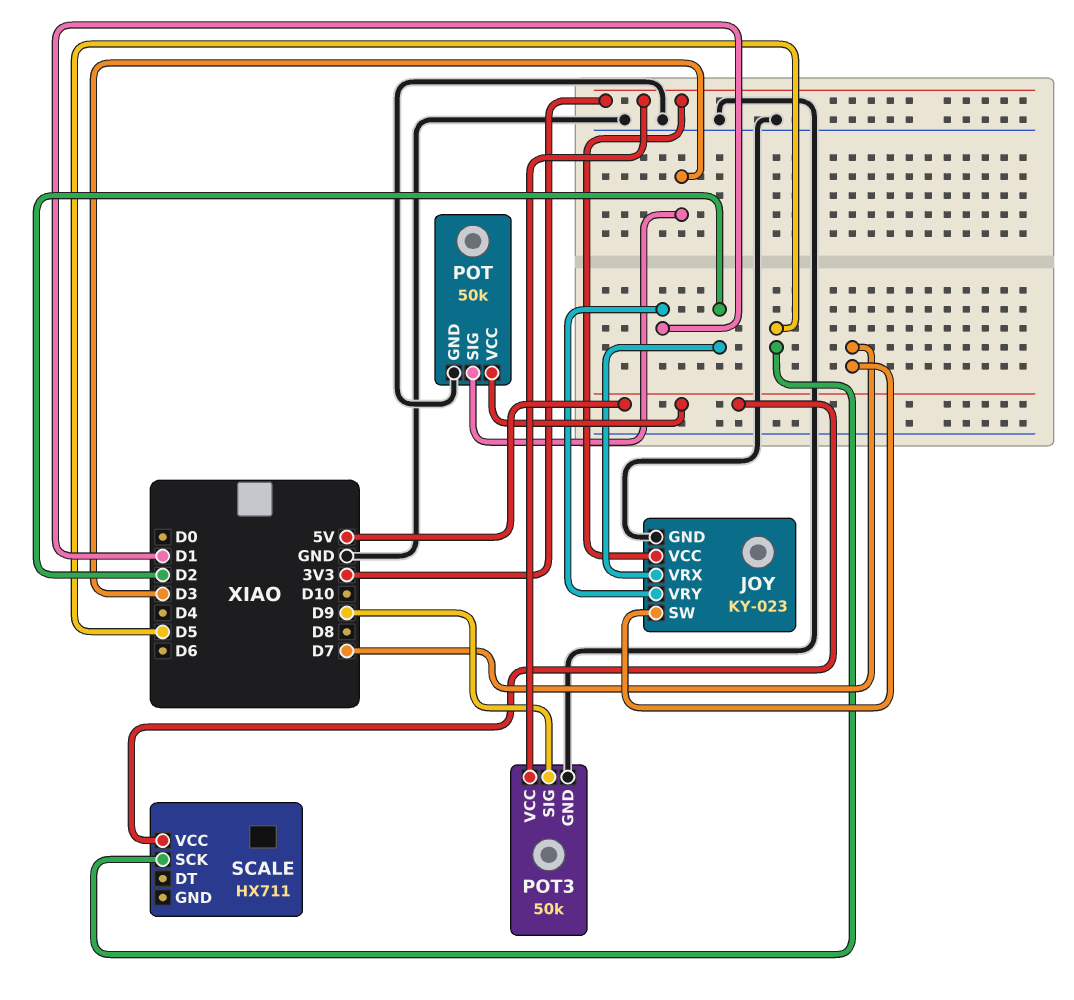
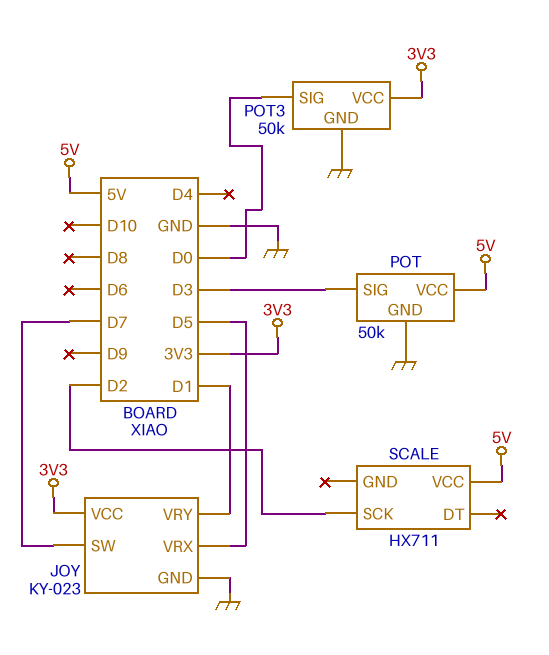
JOY pin VRX: D2 -> D5
POT3 pin SIG: D9 -> D0
SCALE pin SCK: D5 -> D2

